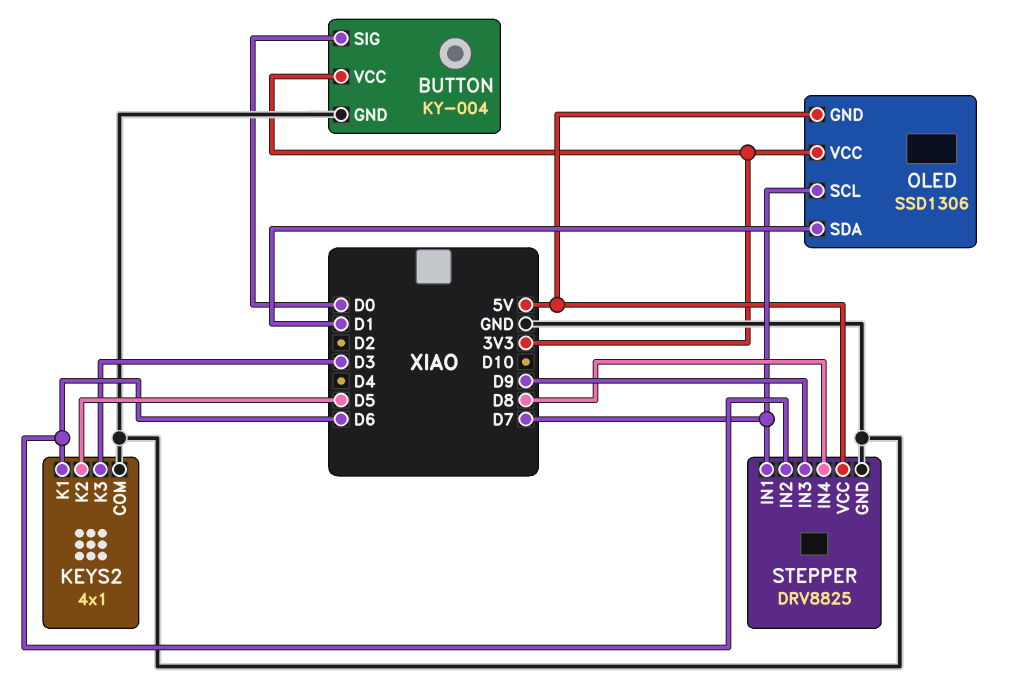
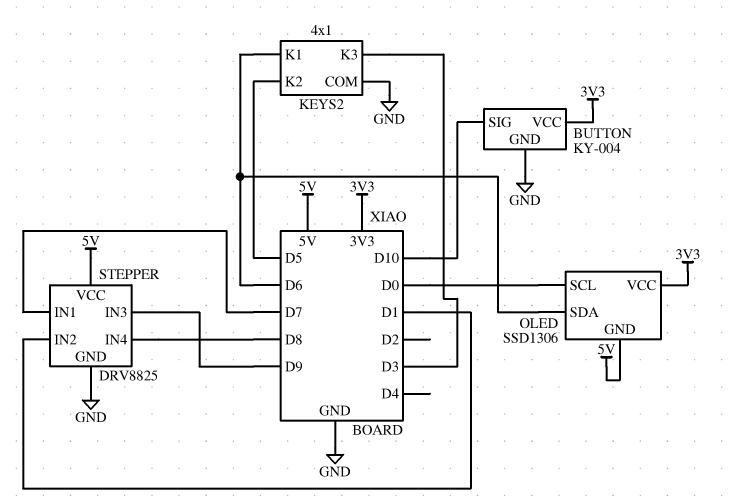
BUTTON pin SIG: D0 -> D10
OLED pin SCL: D7 -> D0
OLED pin SDA: D1 -> D6
STEPPER pin IN2: D6 -> D1

